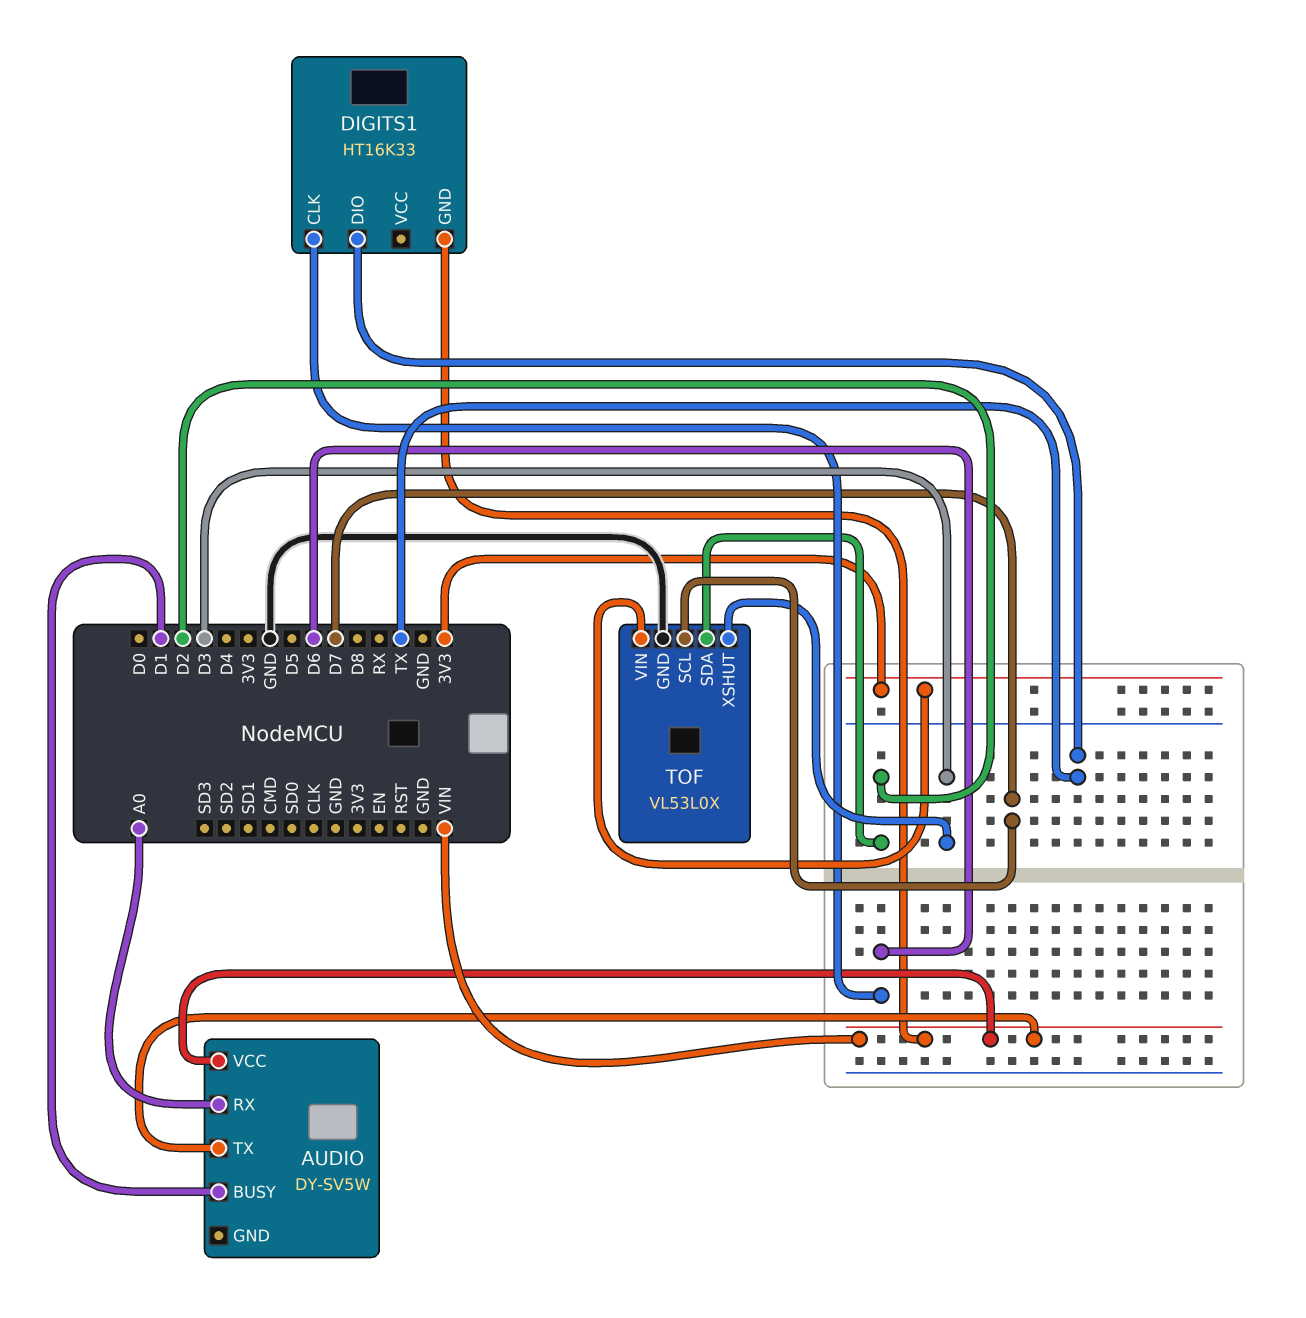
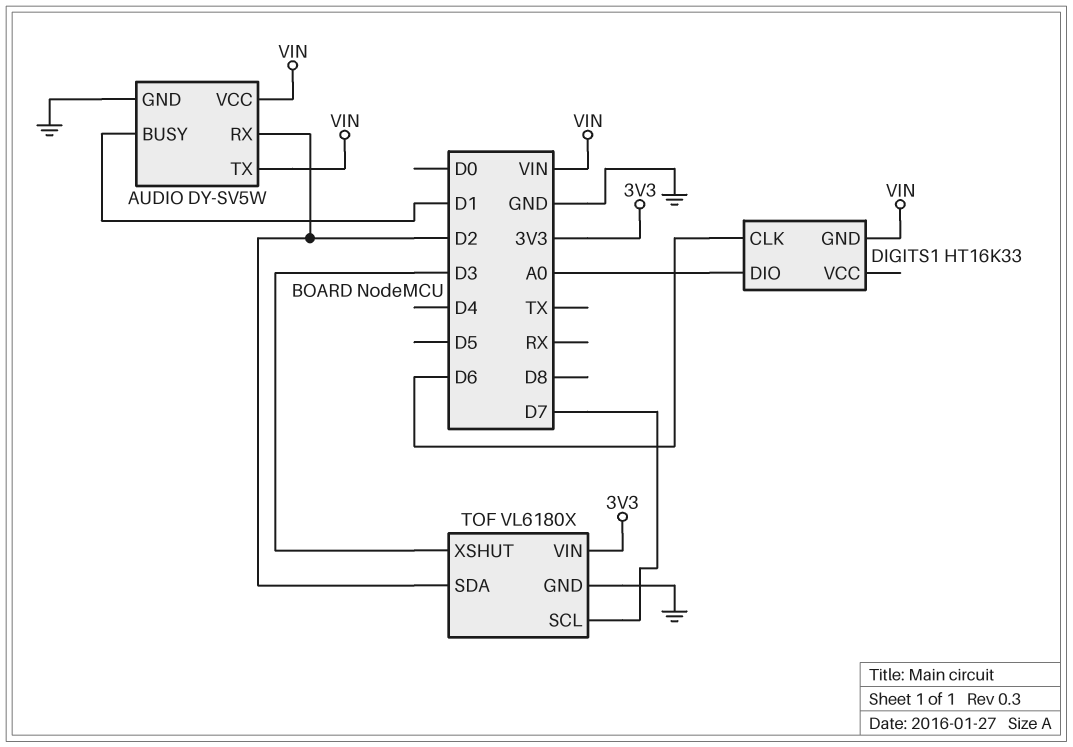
AUDIO pin GND: none -> GND
AUDIO pin RX: A0 -> D2
DIGITS1 pin DIO: TX -> A0
TOF: VL53L0X -> VL6180X

